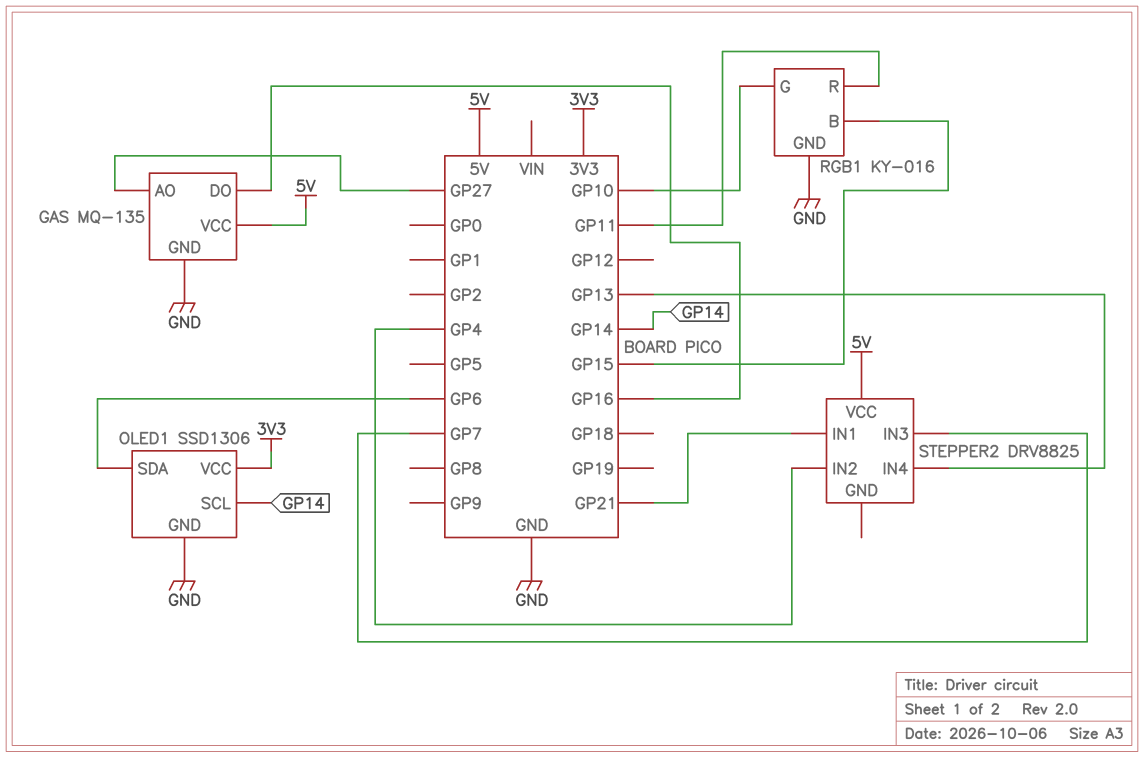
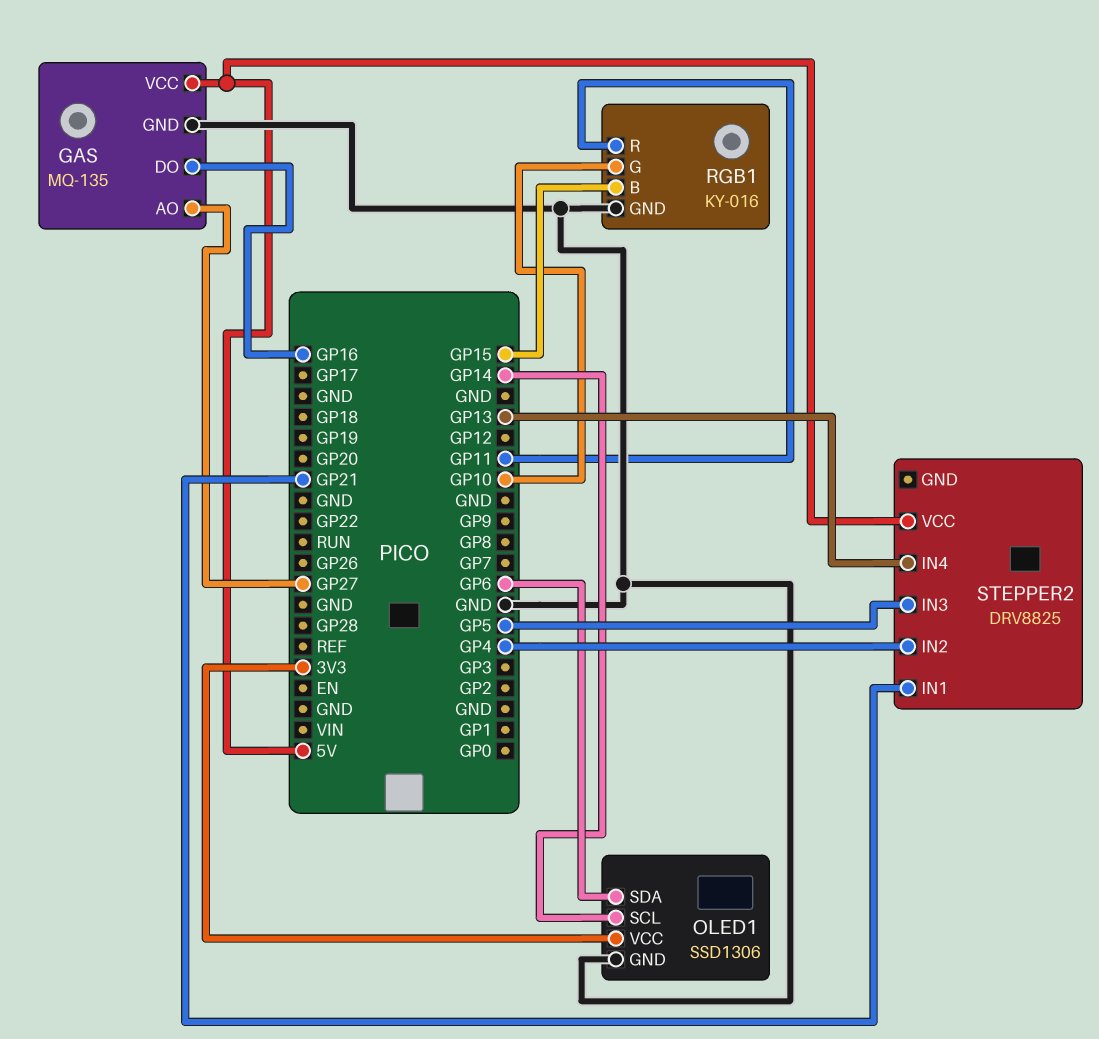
STEPPER2 pin IN3: GP7 -> GP5

